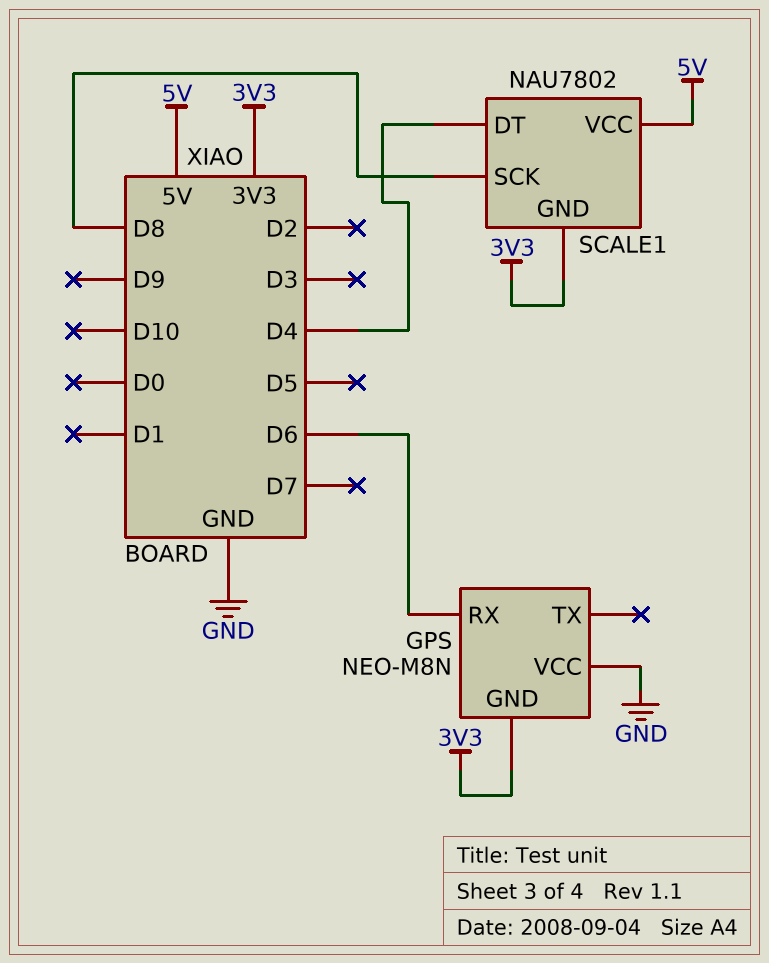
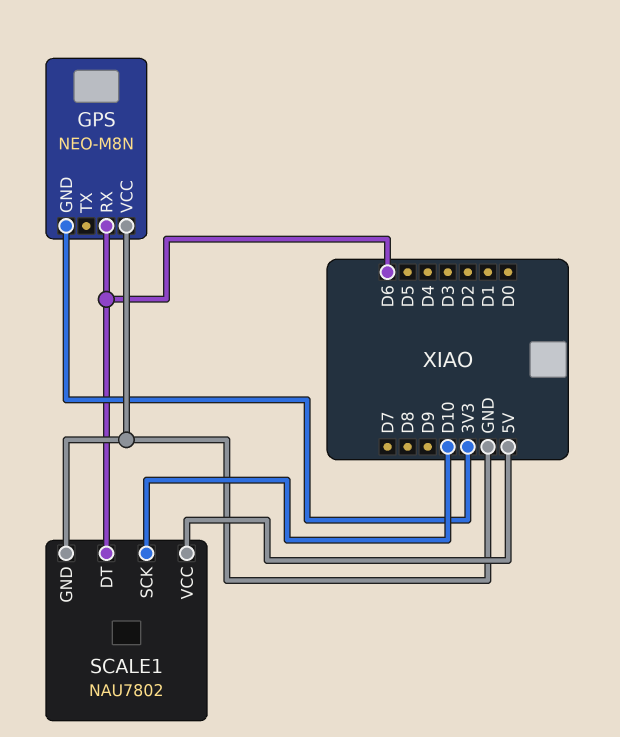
SCALE1 pin DT: D4 -> D6
SCALE1 pin GND: 3V3 -> GND
SCALE1 pin SCK: D8 -> D10

